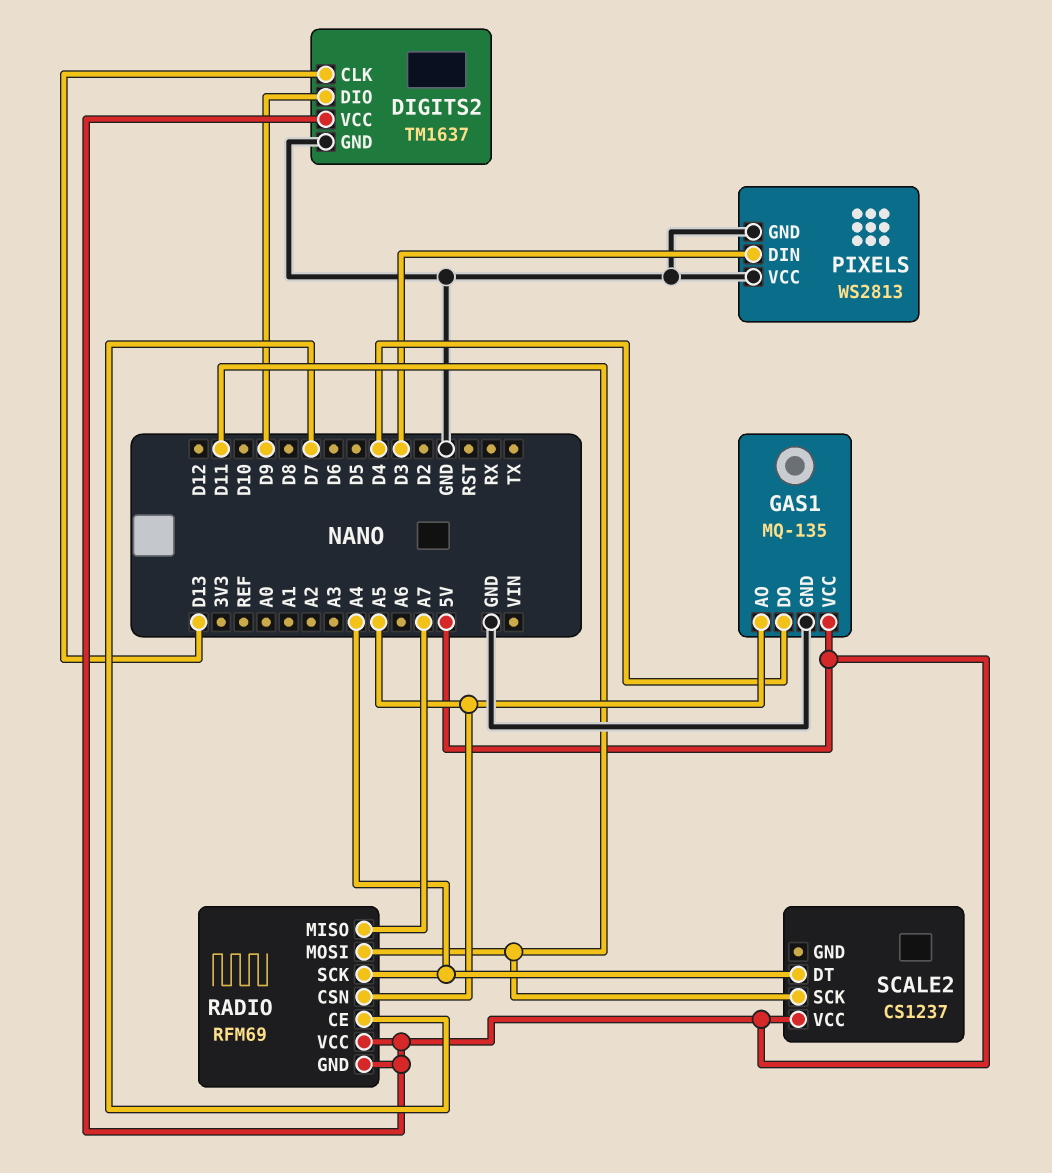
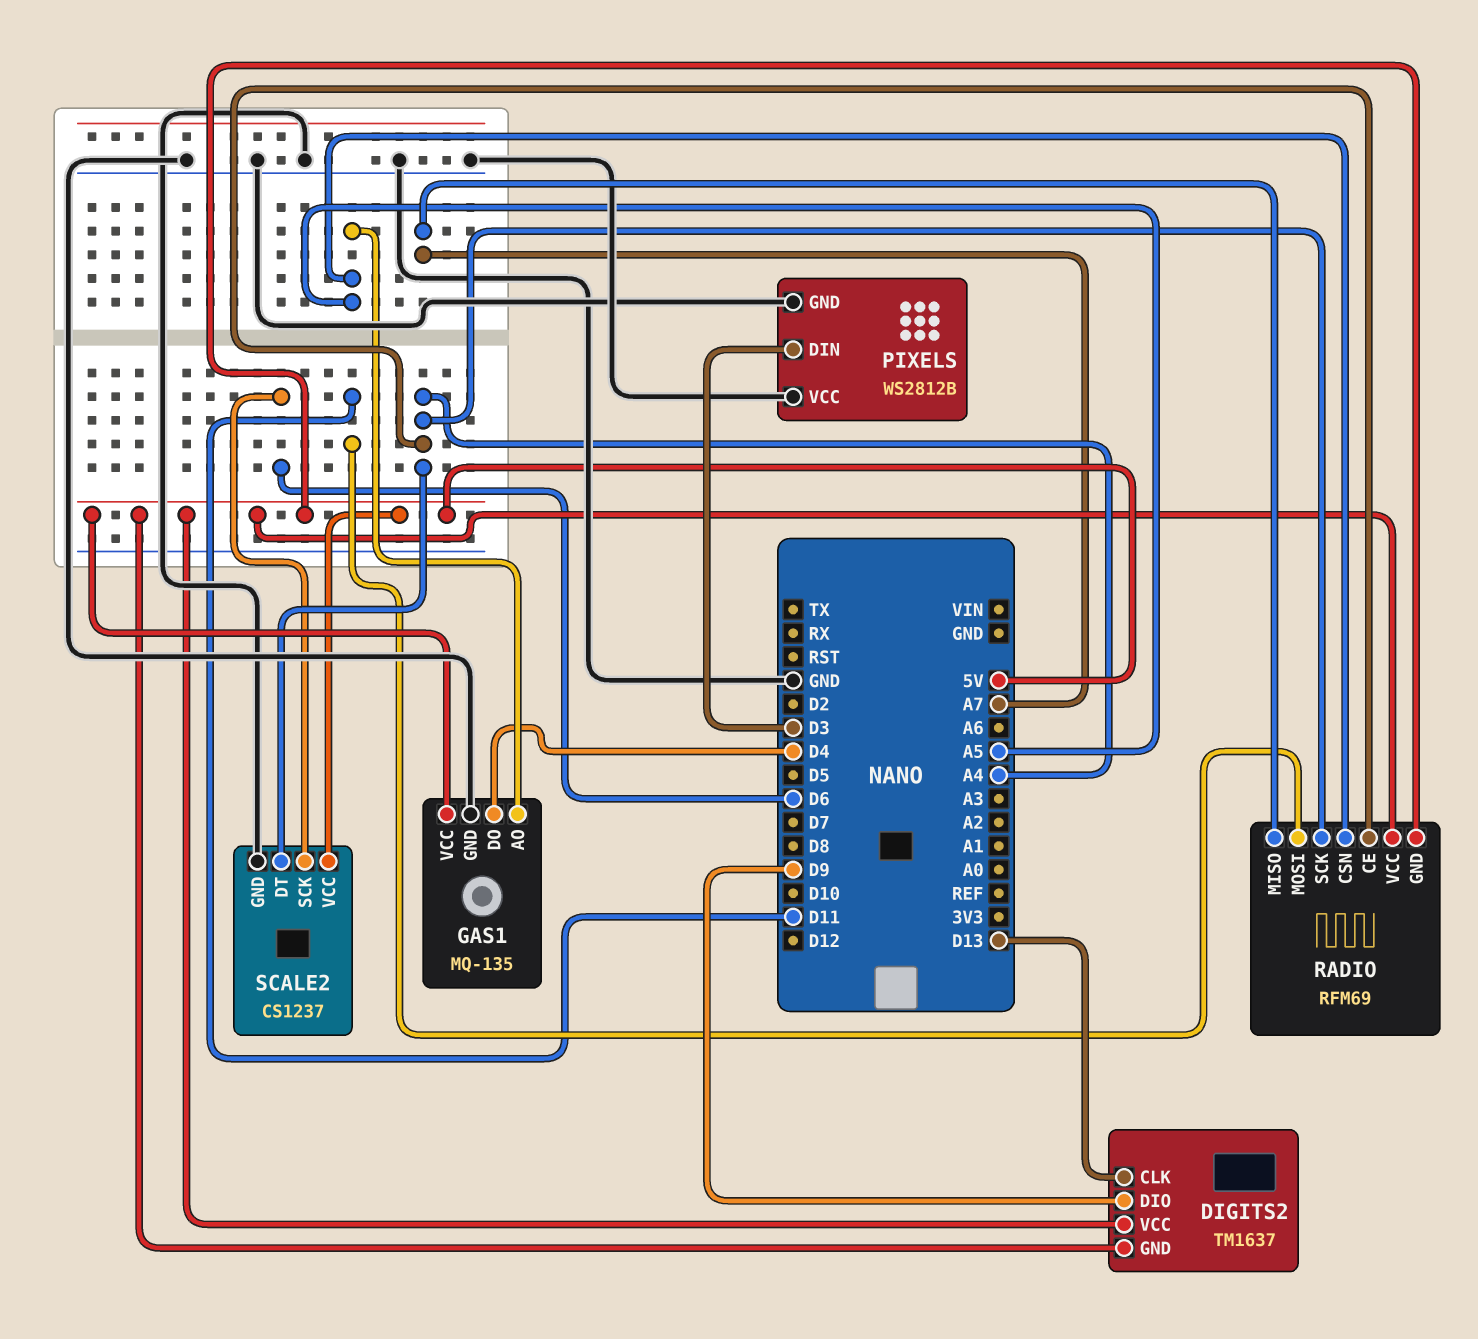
DIGITS2 pin GND: GND -> 5V
PIXELS: WS2813 -> WS2812B
RADIO pin CE: D7 -> A4
SCALE2 pin GND: none -> GND
SCALE2 pin SCK: D11 -> D6

